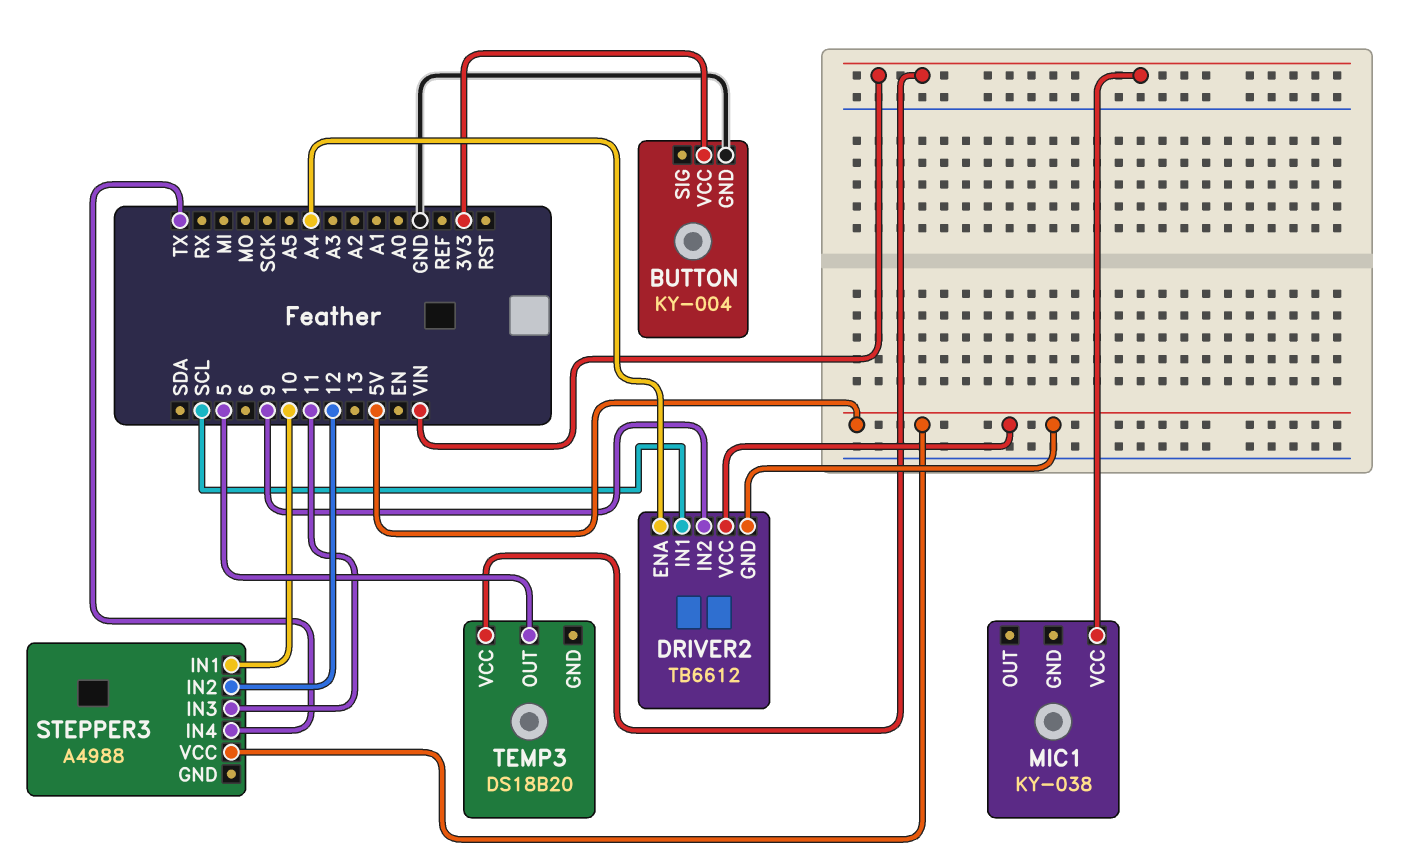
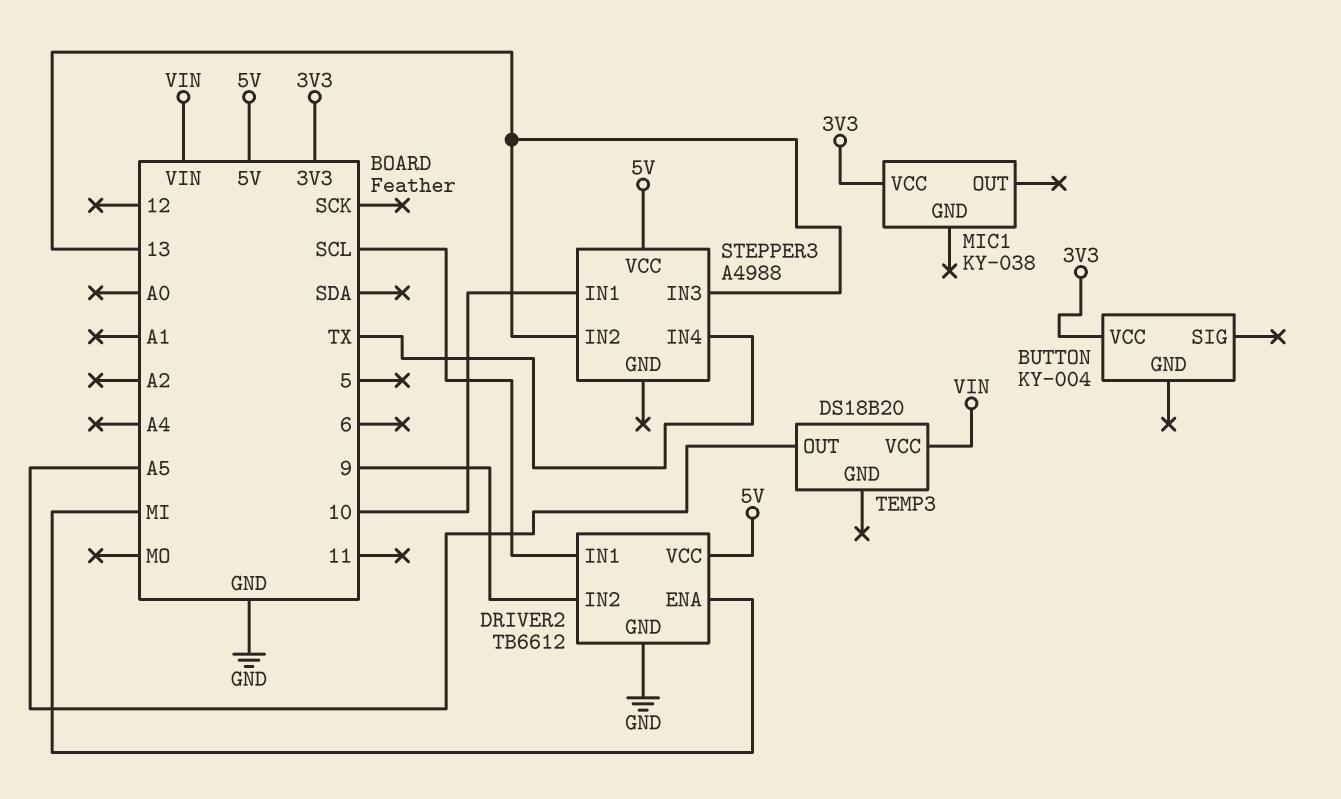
BUTTON pin GND: GND -> none
DRIVER2 pin ENA: A4 -> MI
DRIVER2 pin GND: 5V -> GND
MIC1 pin VCC: VIN -> 3V3
STEPPER3 pin IN2: 12 -> 13
STEPPER3 pin IN3: 11 -> 13
TEMP3 pin OUT: 5 -> A5

